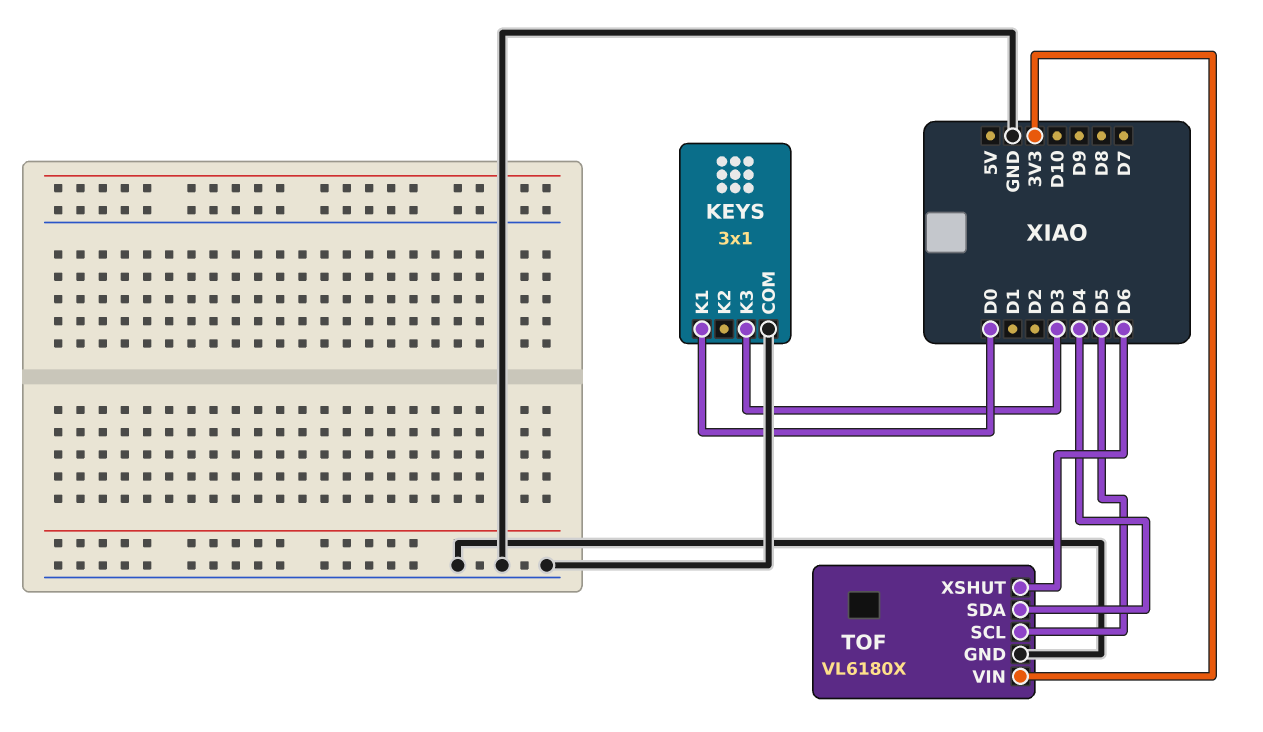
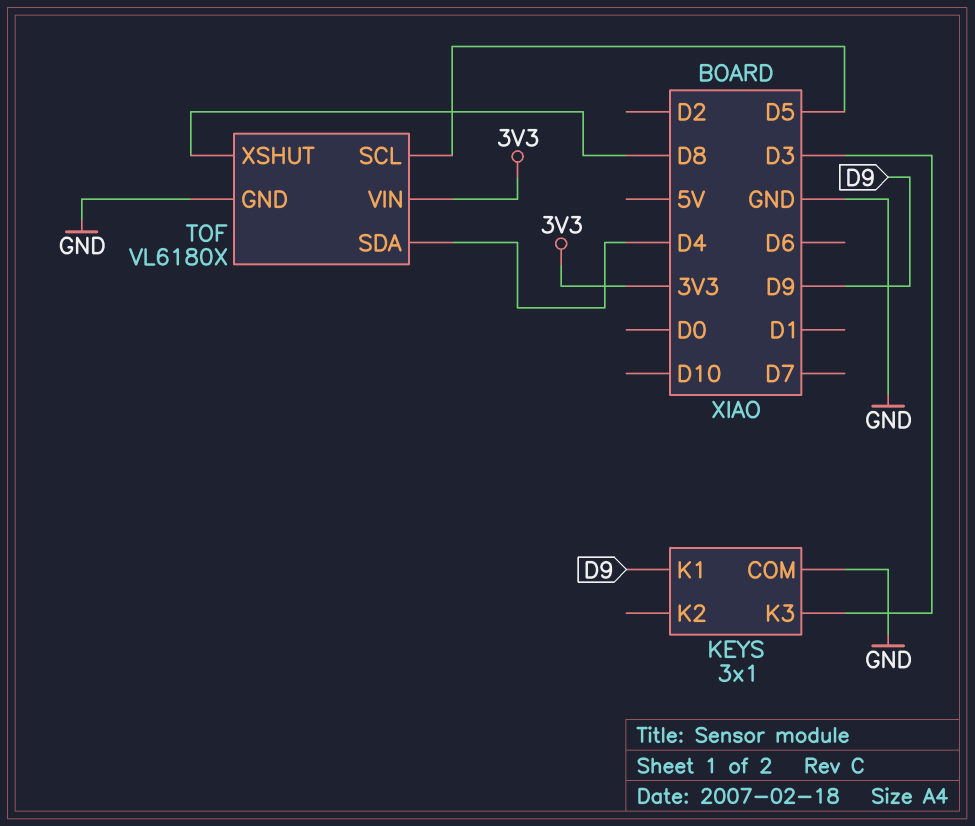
KEYS pin K1: D0 -> D9
TOF pin XSHUT: D6 -> D8

